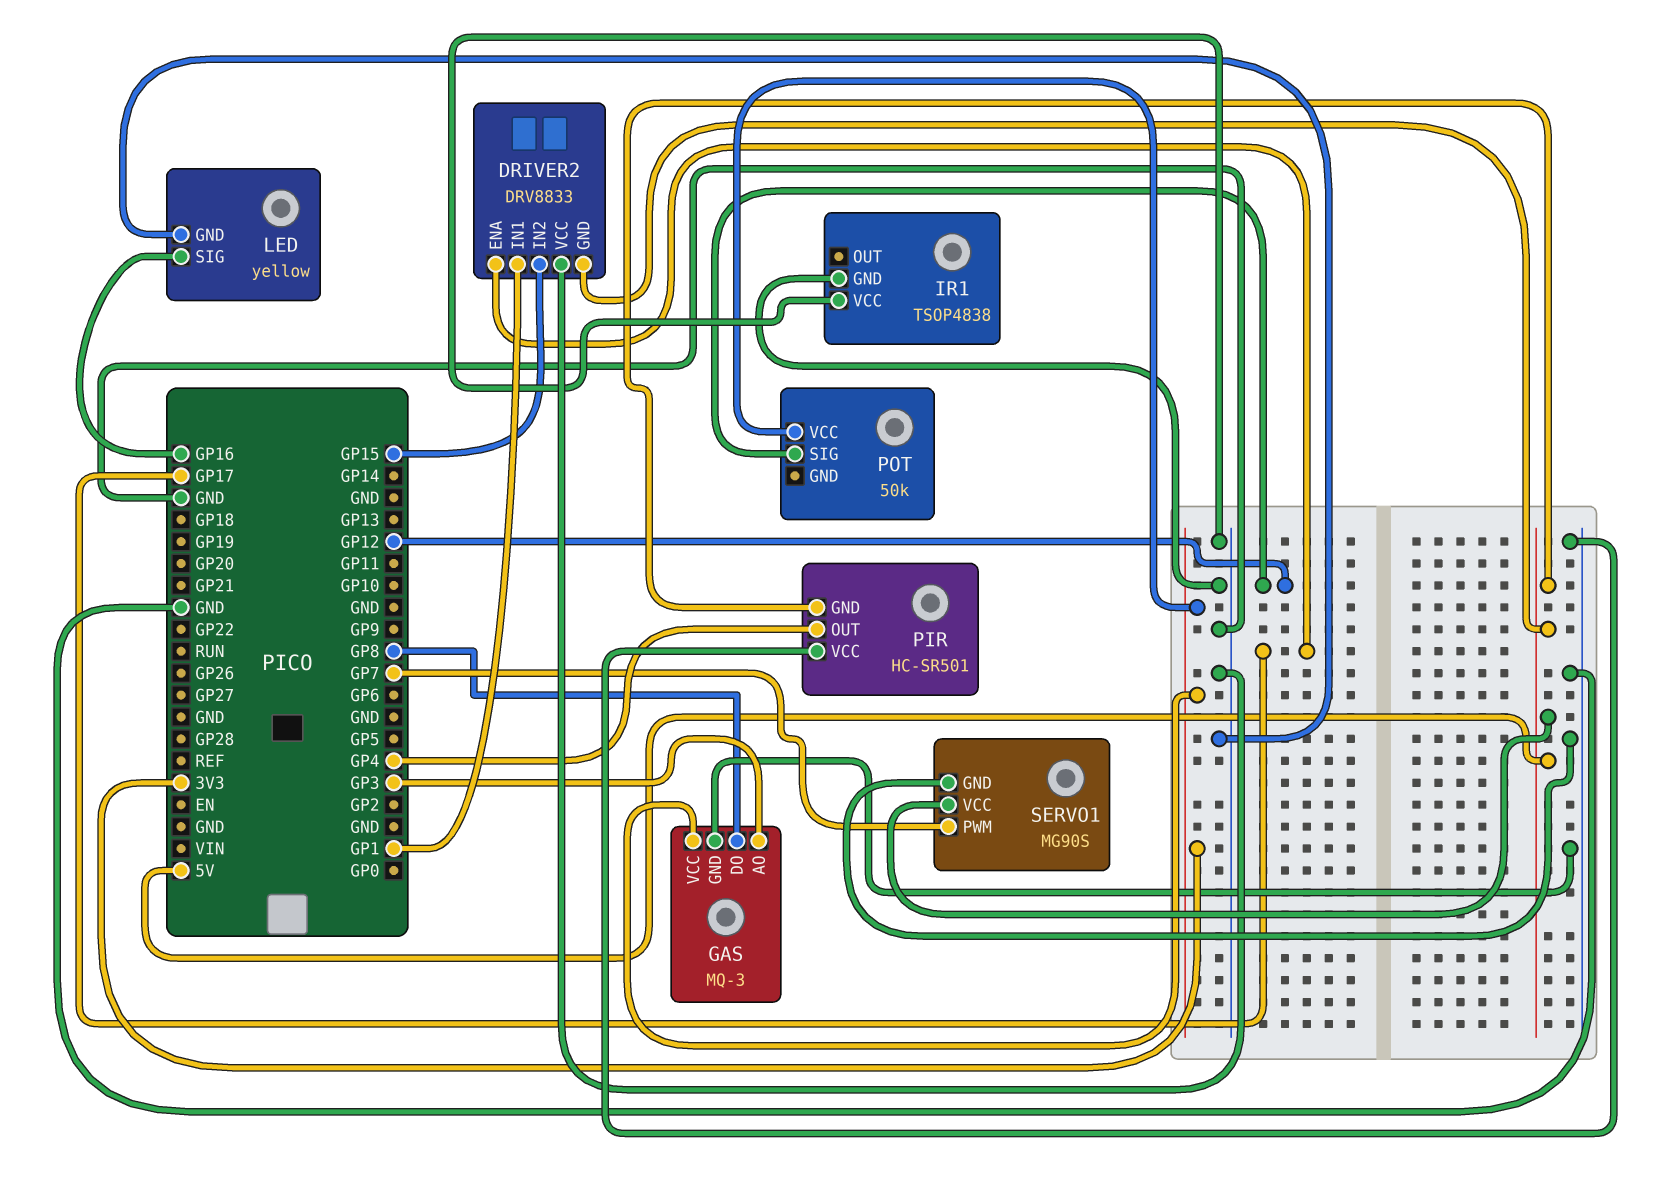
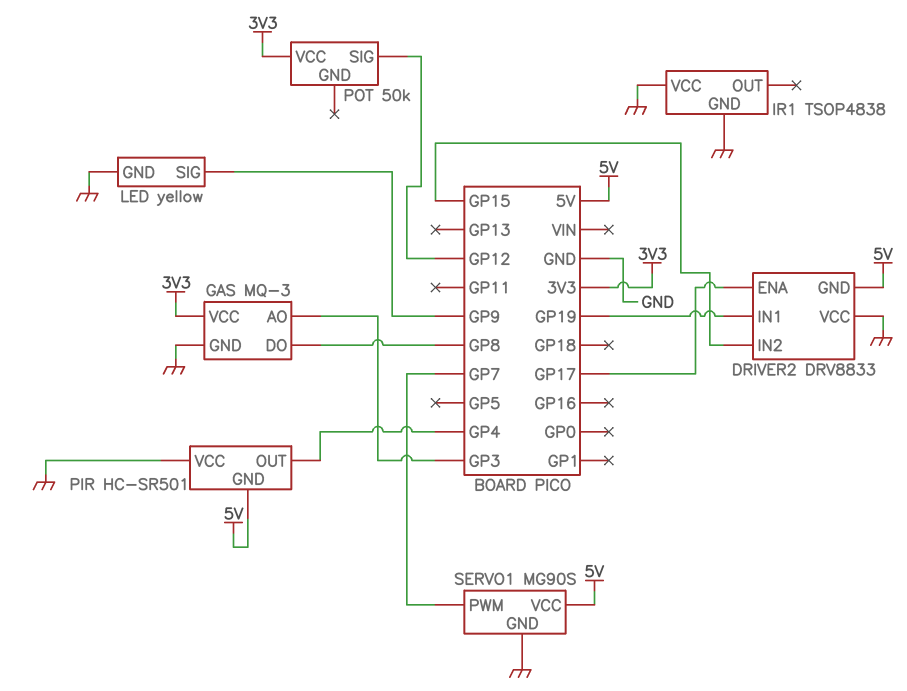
DRIVER2 pin IN1: GP1 -> GP19
LED pin SIG: GP16 -> GP9

